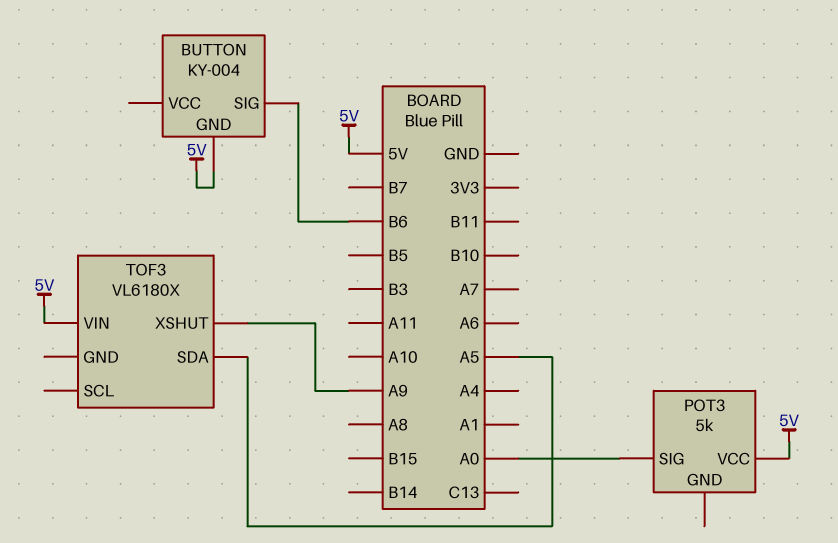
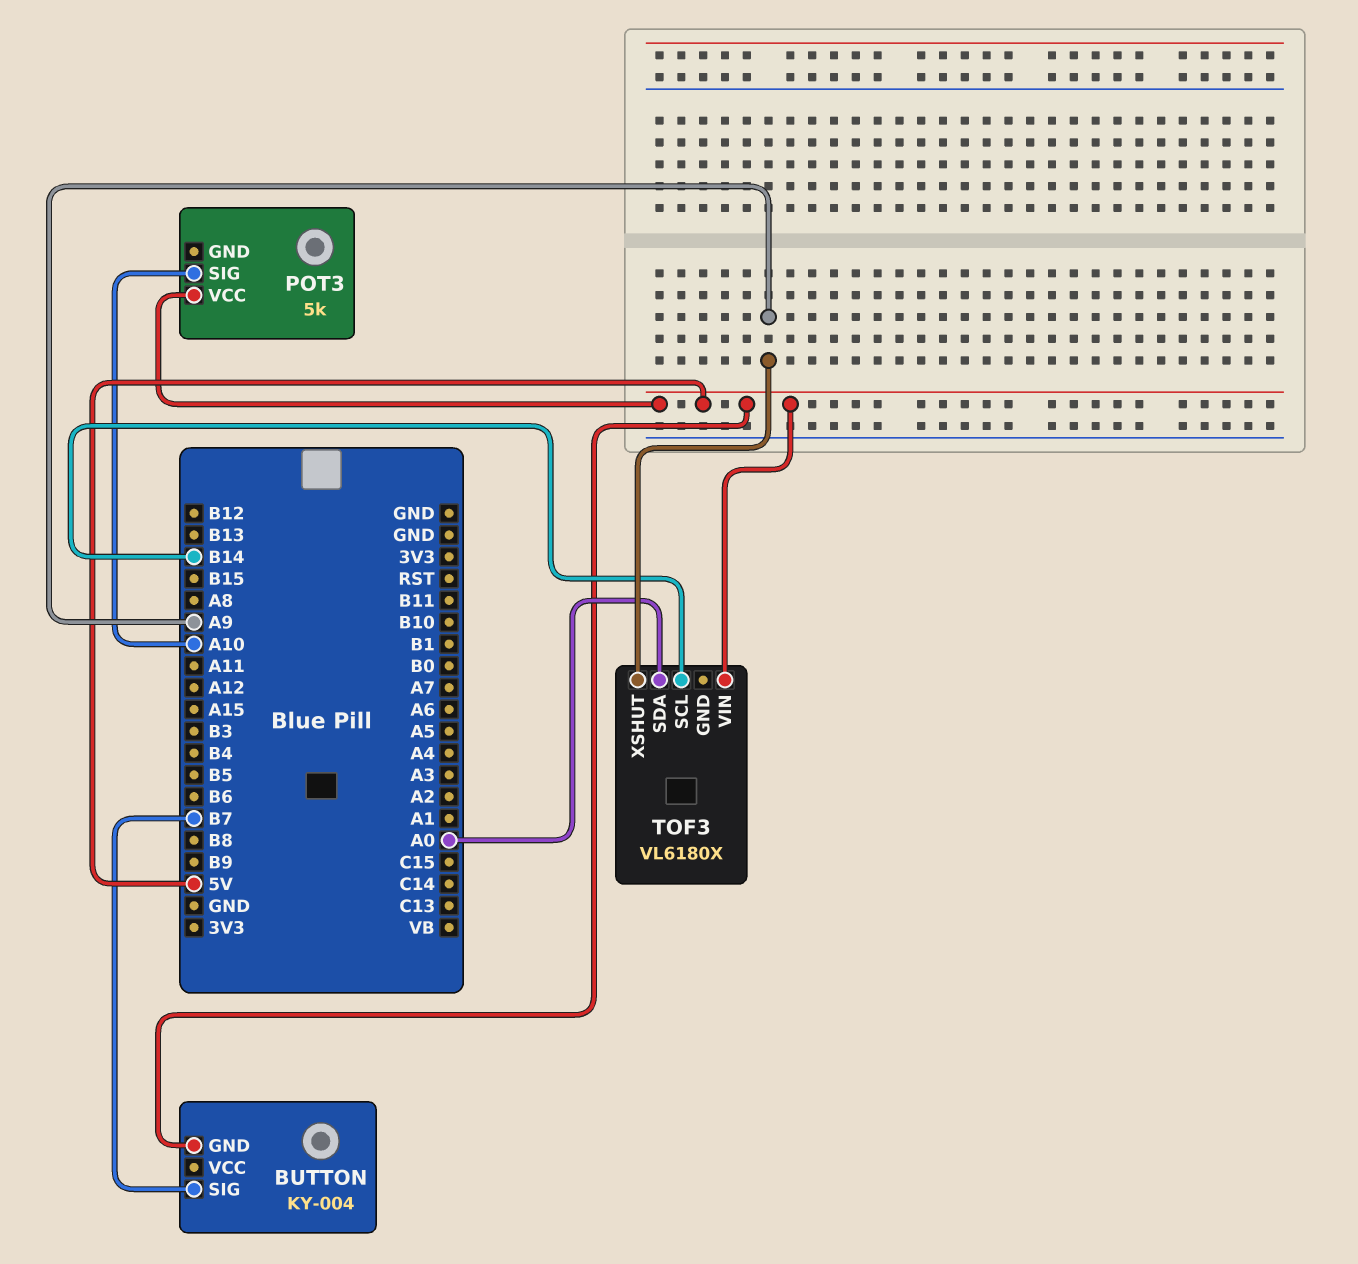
BUTTON pin SIG: B6 -> B7
POT3 pin SIG: A0 -> A10
TOF3 pin SCL: none -> B14
TOF3 pin SDA: A5 -> A0

